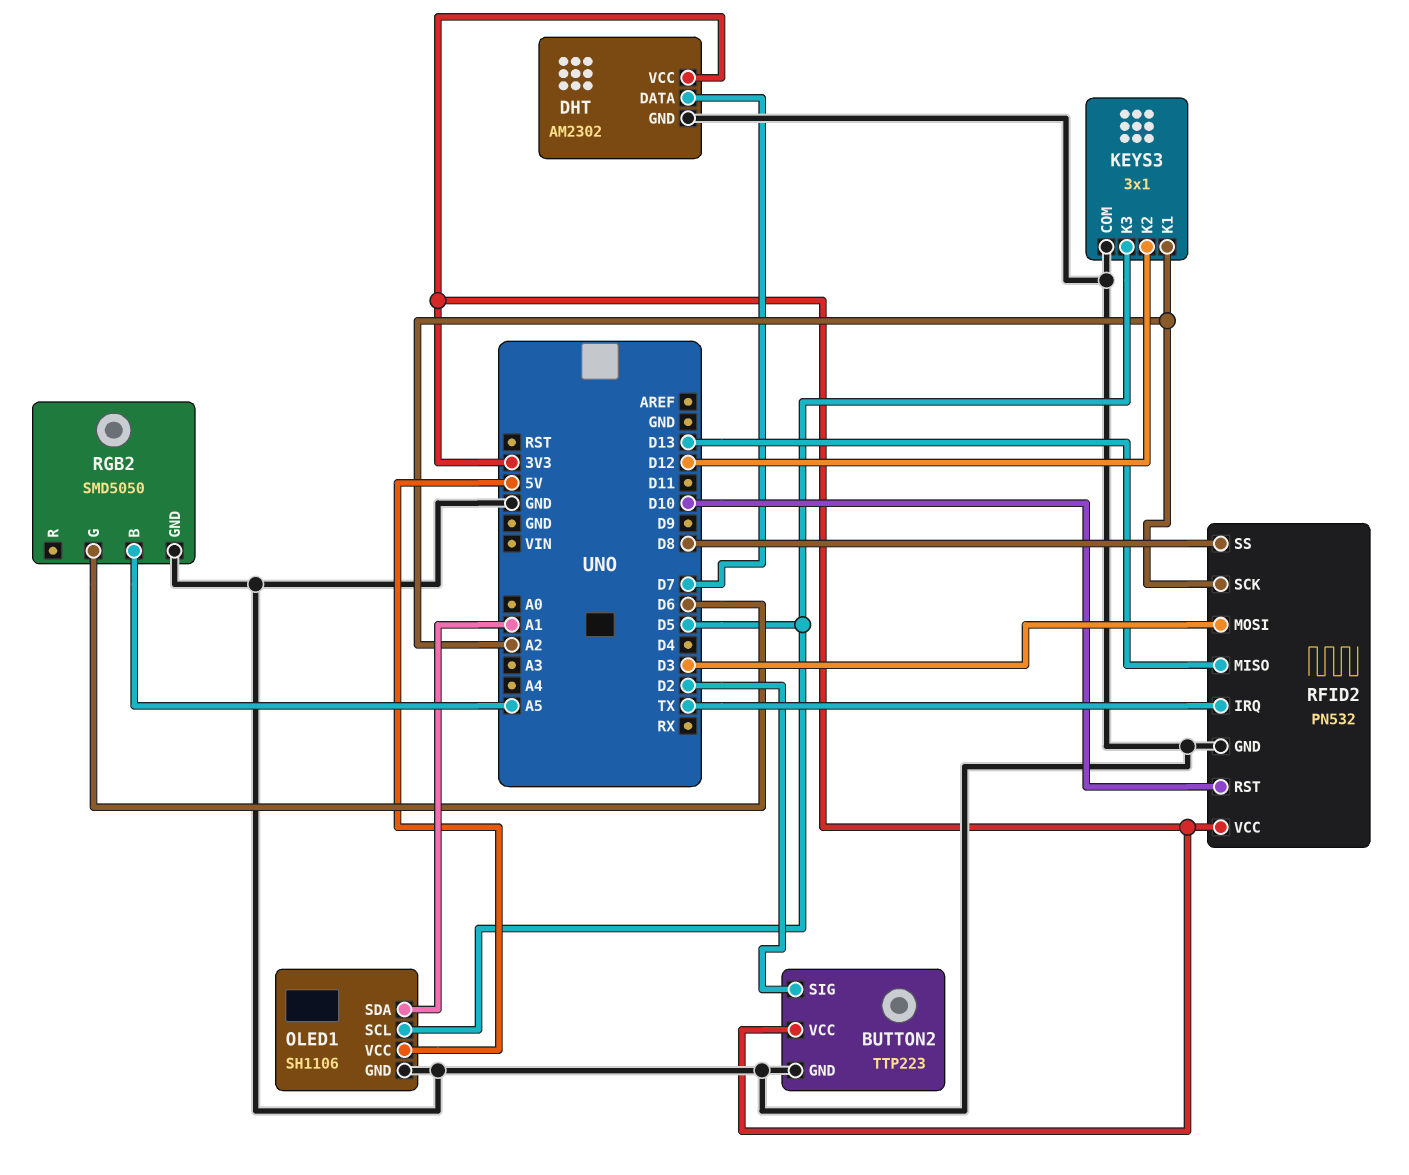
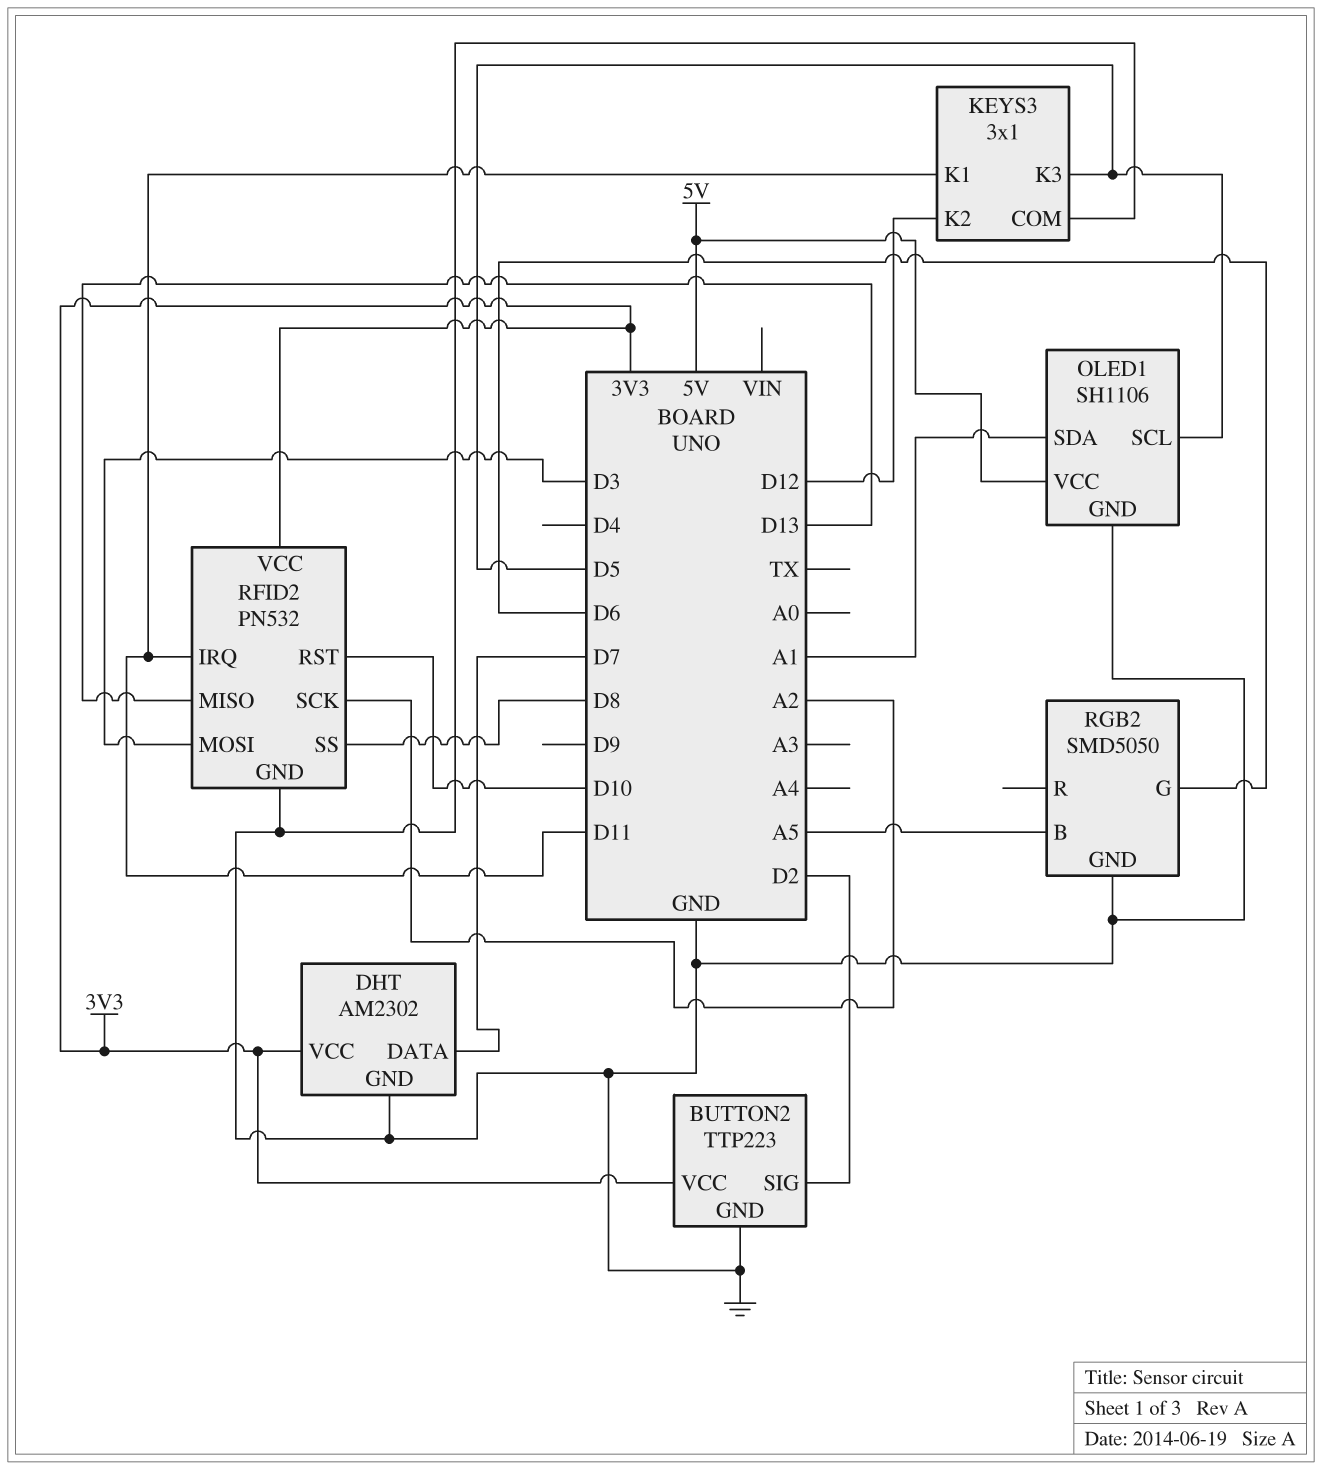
KEYS3 pin K1: A2 -> D11
RFID2 pin IRQ: TX -> D11

